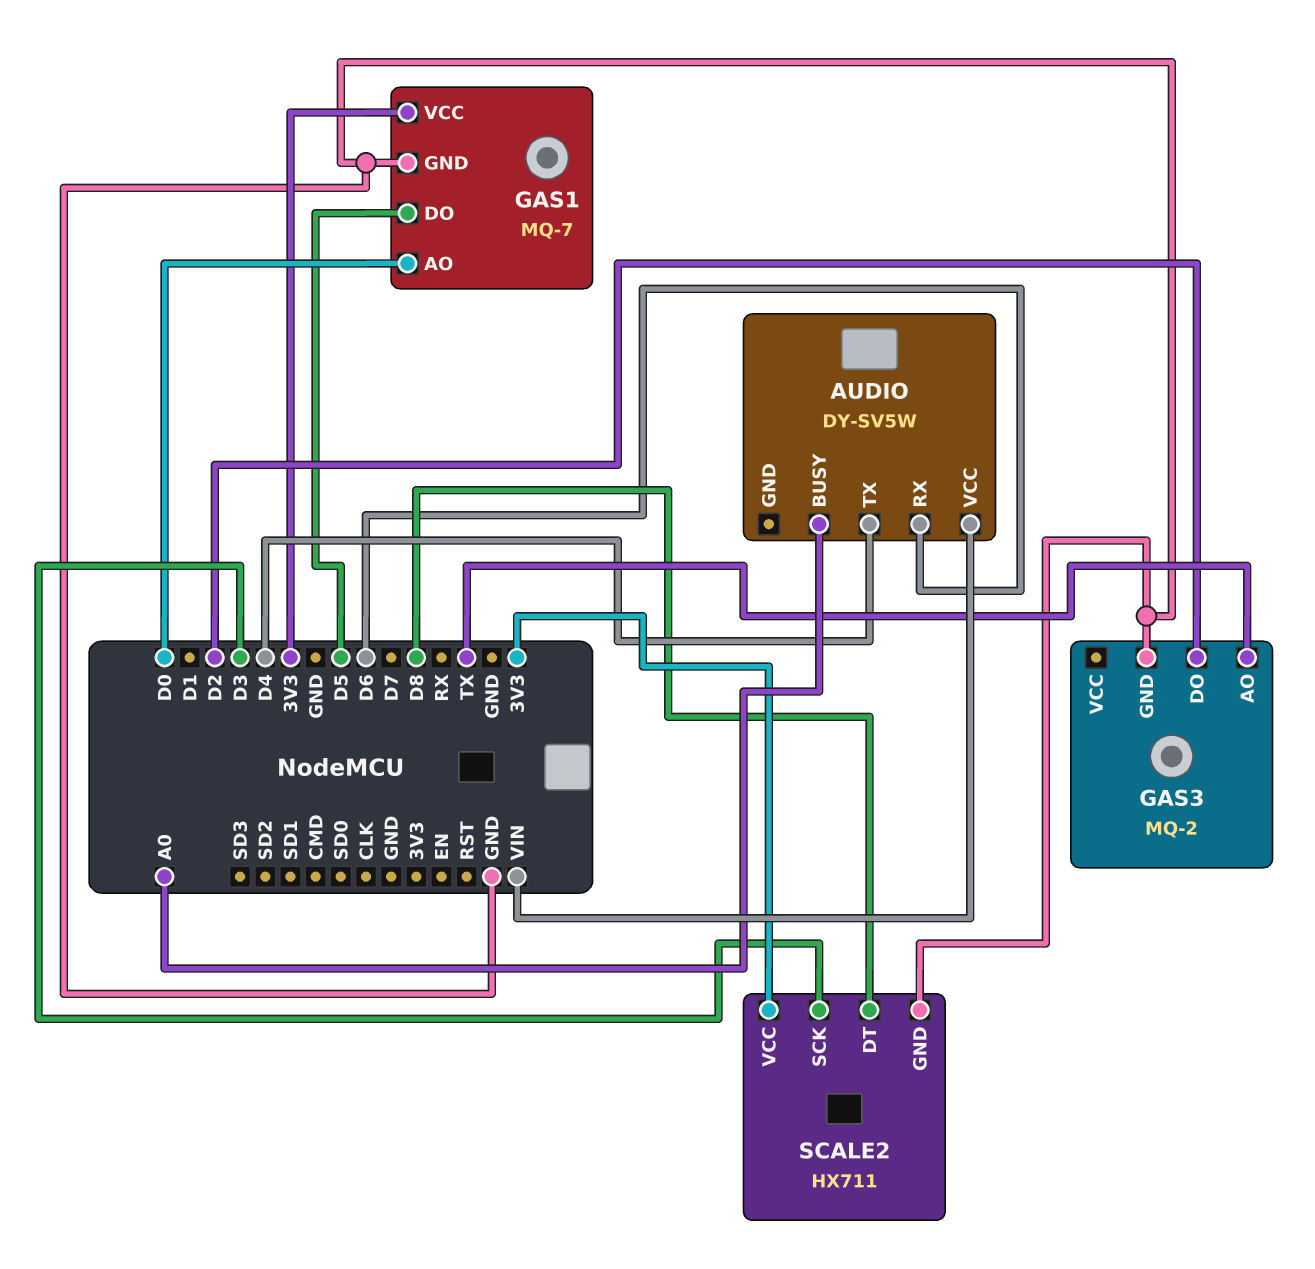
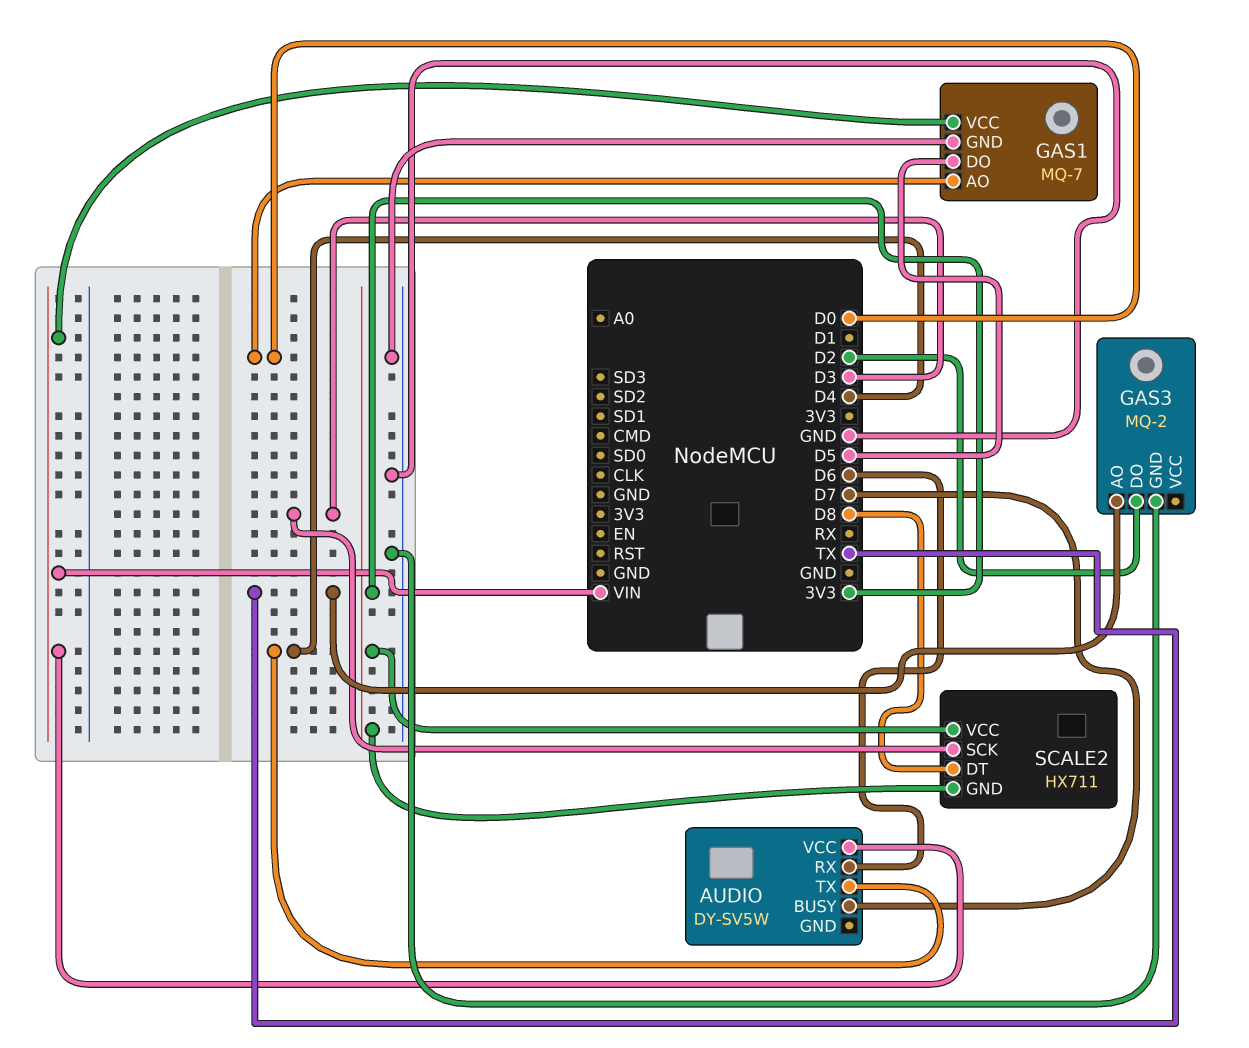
AUDIO pin BUSY: A0 -> D7
GAS1 pin VCC: 3V3 -> VIN
SCALE2 pin GND: GND -> 3V3

